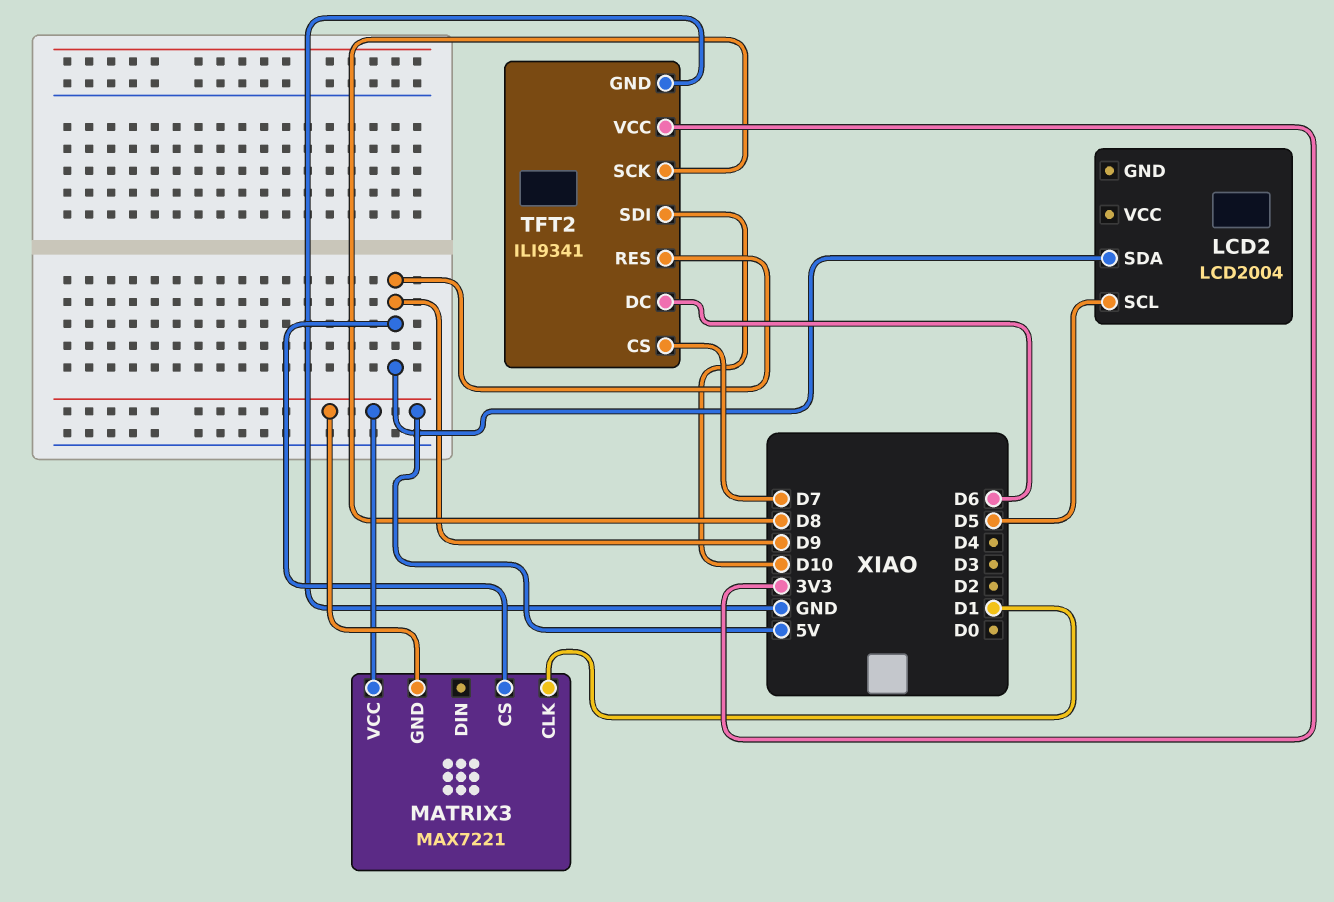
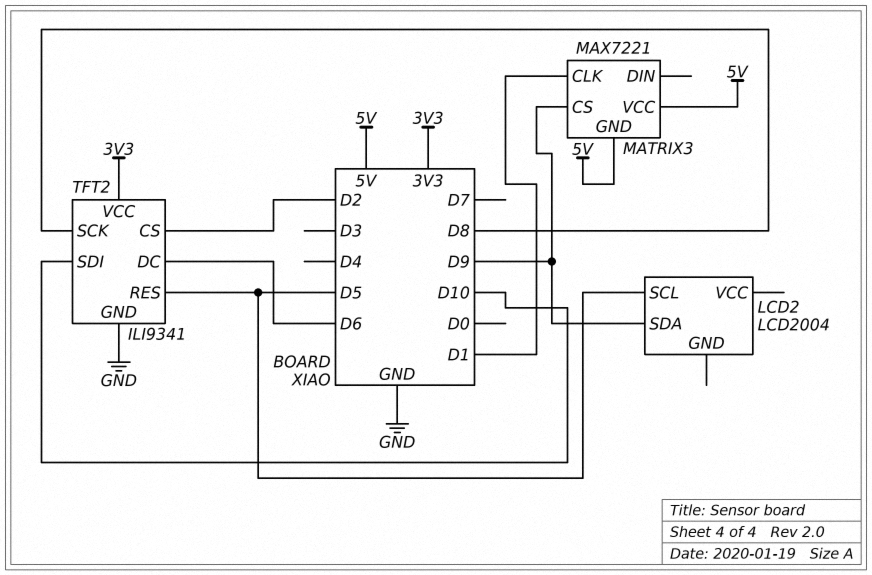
TFT2 pin CS: D7 -> D2
TFT2 pin RES: D9 -> D5

